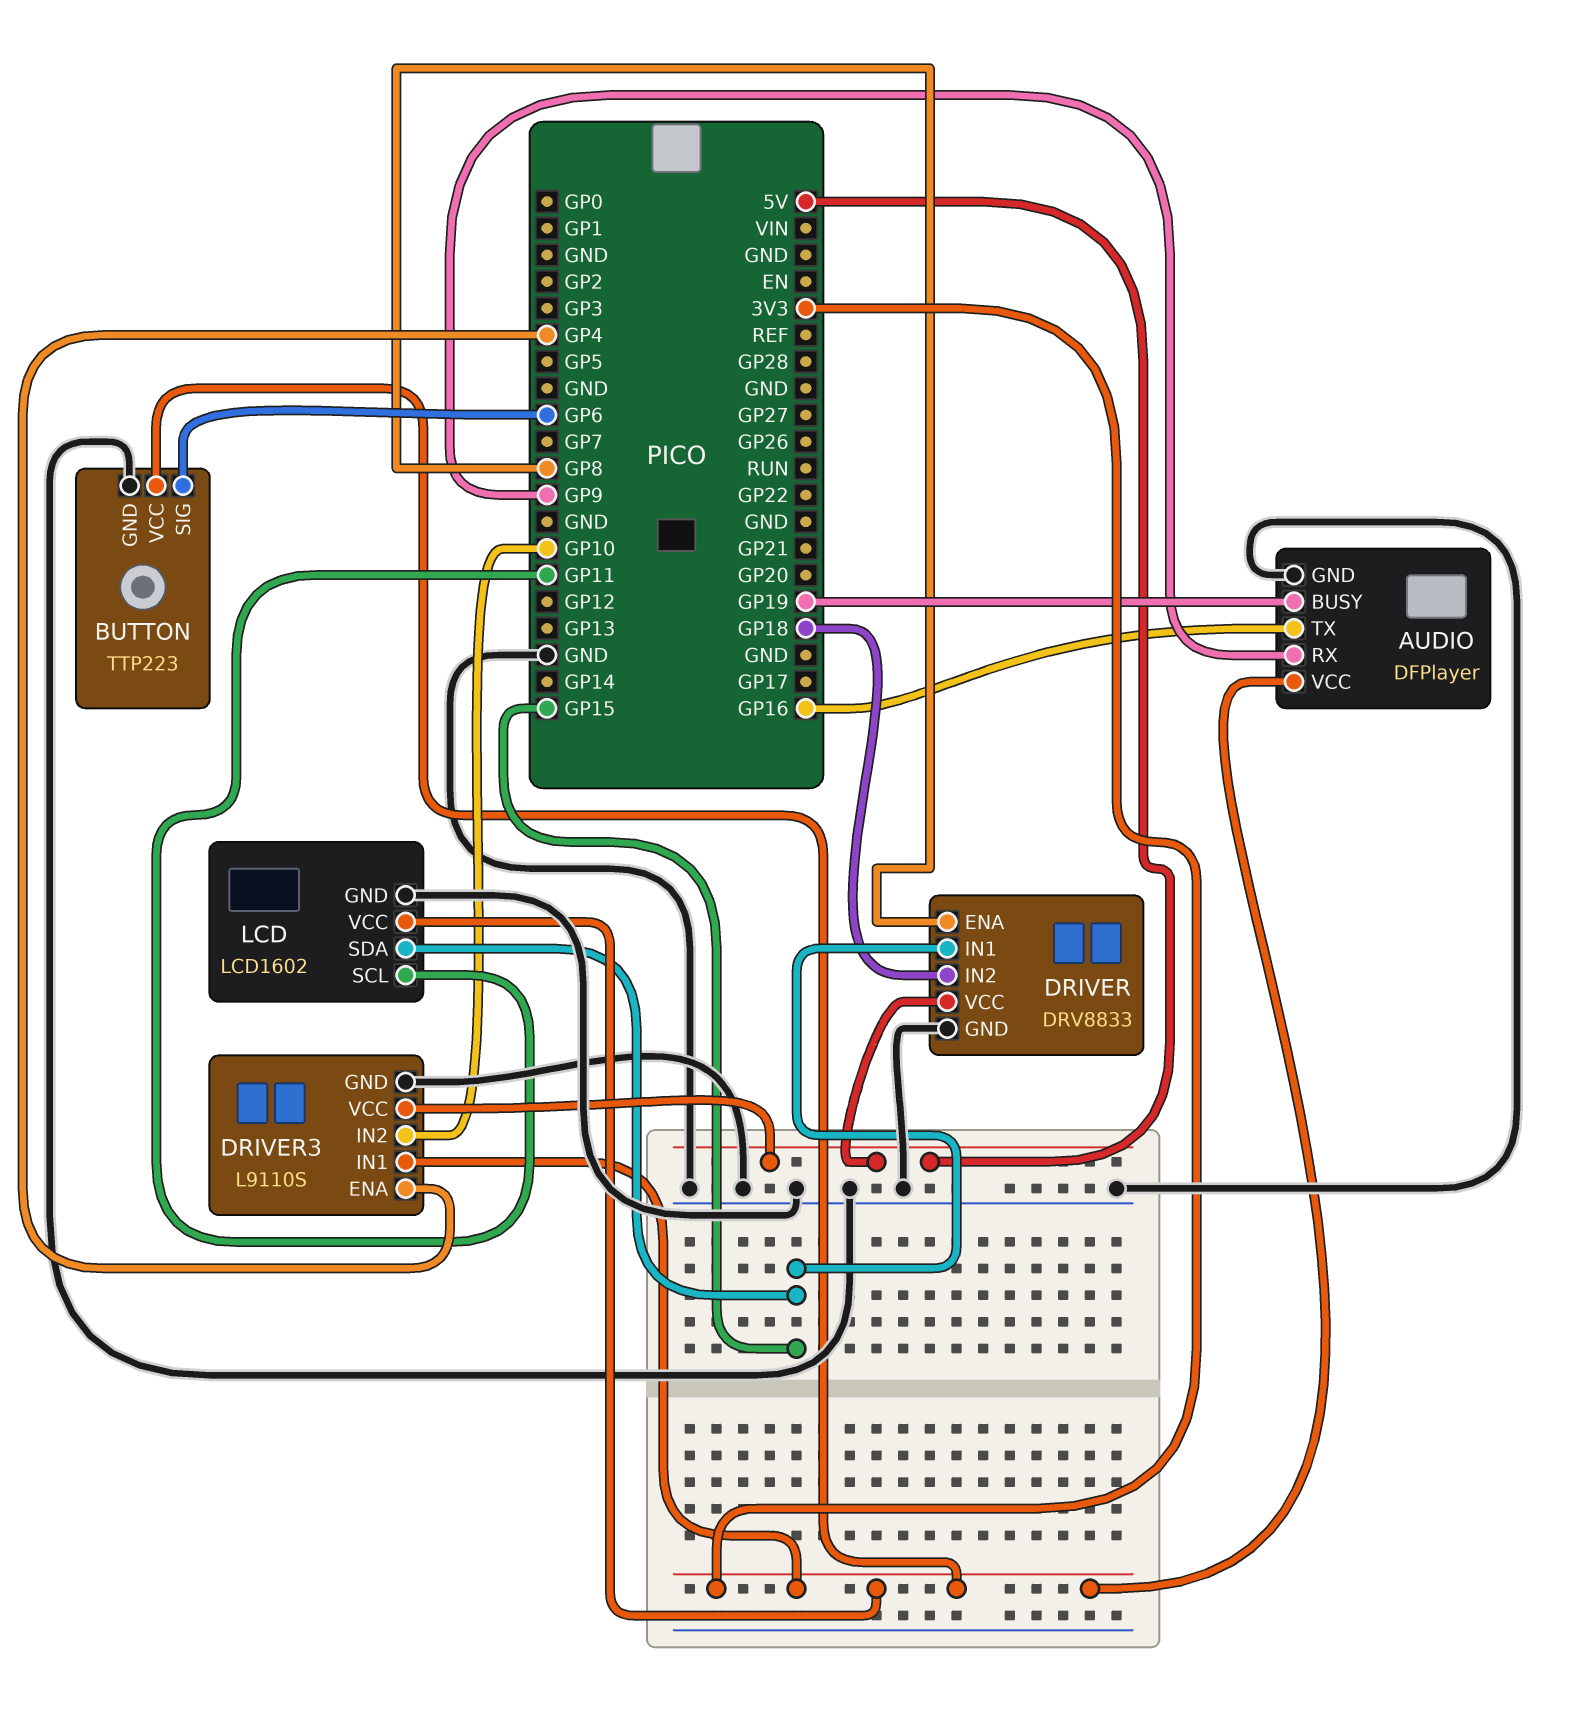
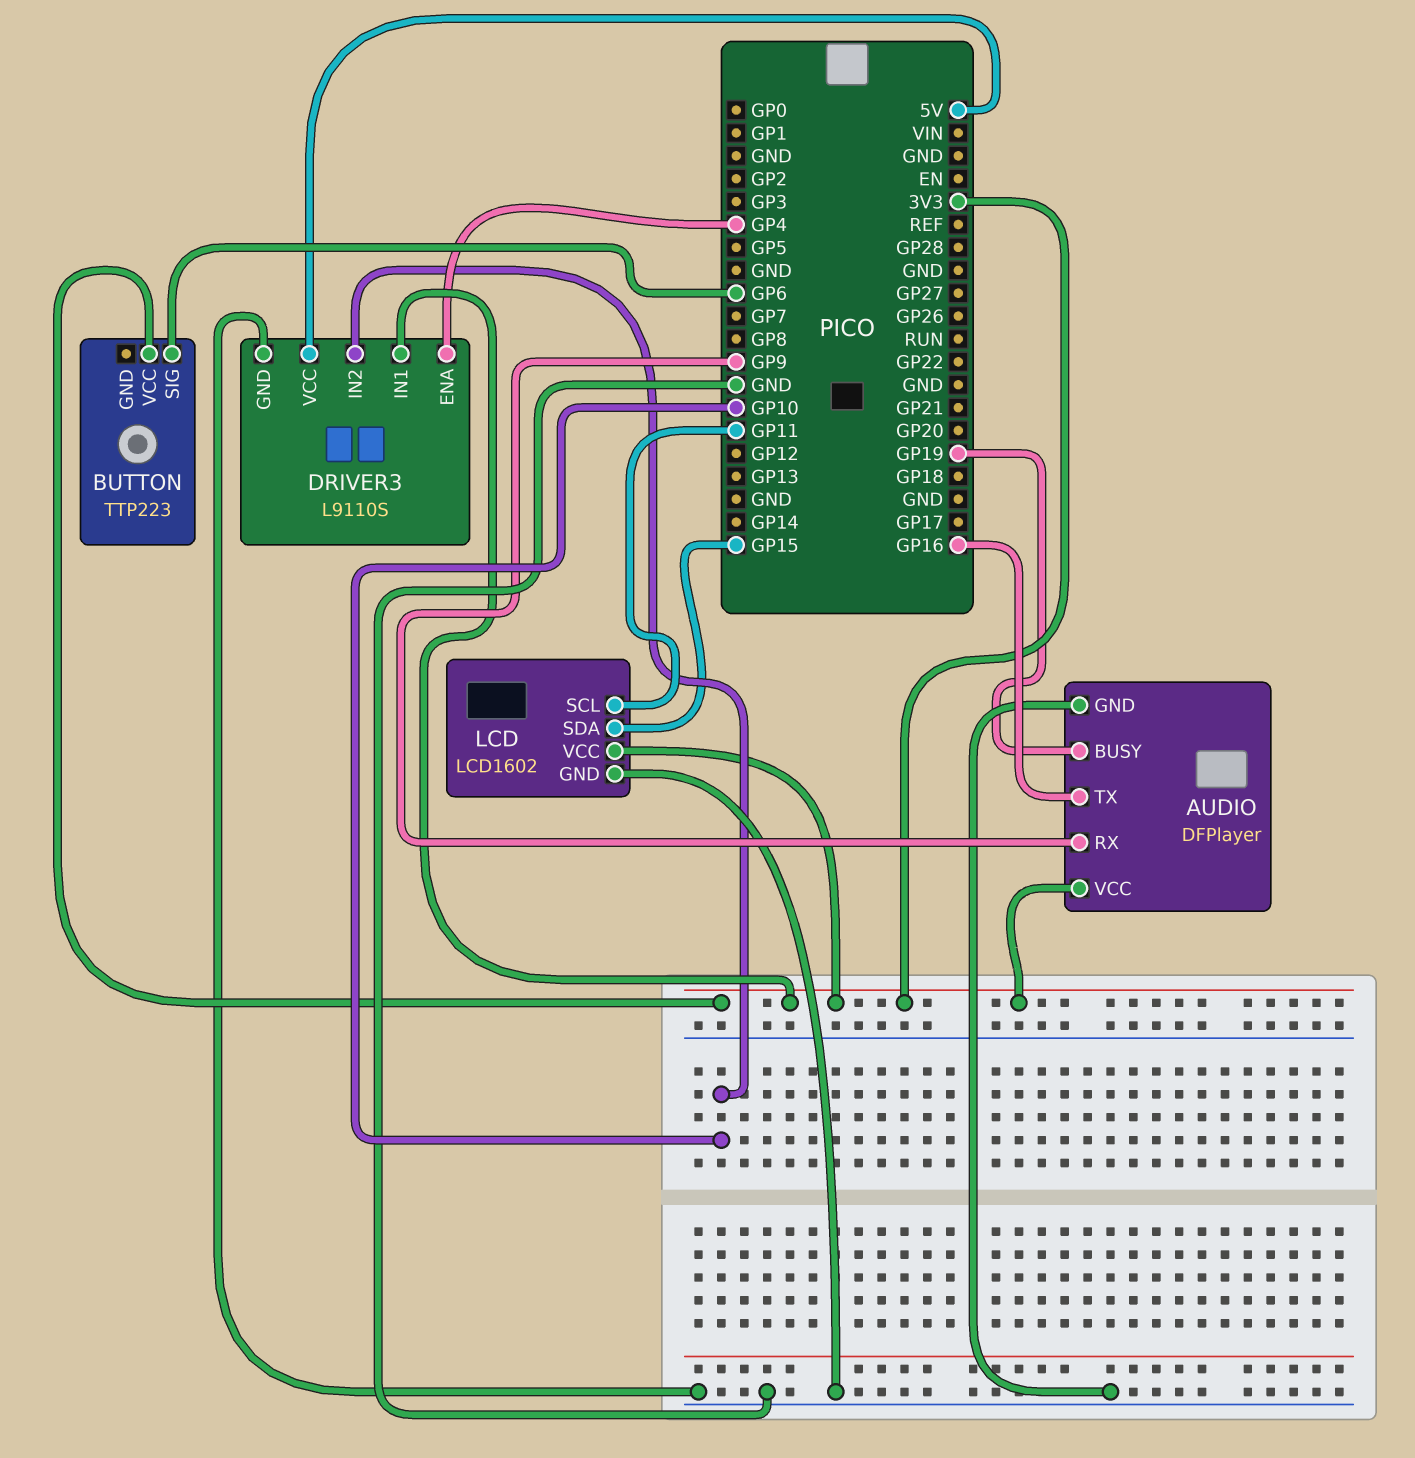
BUTTON pin GND: GND -> none
DRIVER: DRV8833 -> none
DRIVER pin ENA: GP8 -> none
DRIVER pin GND: GND -> none
DRIVER pin IN1: GP15 -> none
DRIVER pin IN2: GP18 -> none
DRIVER pin VCC: 5V -> none

